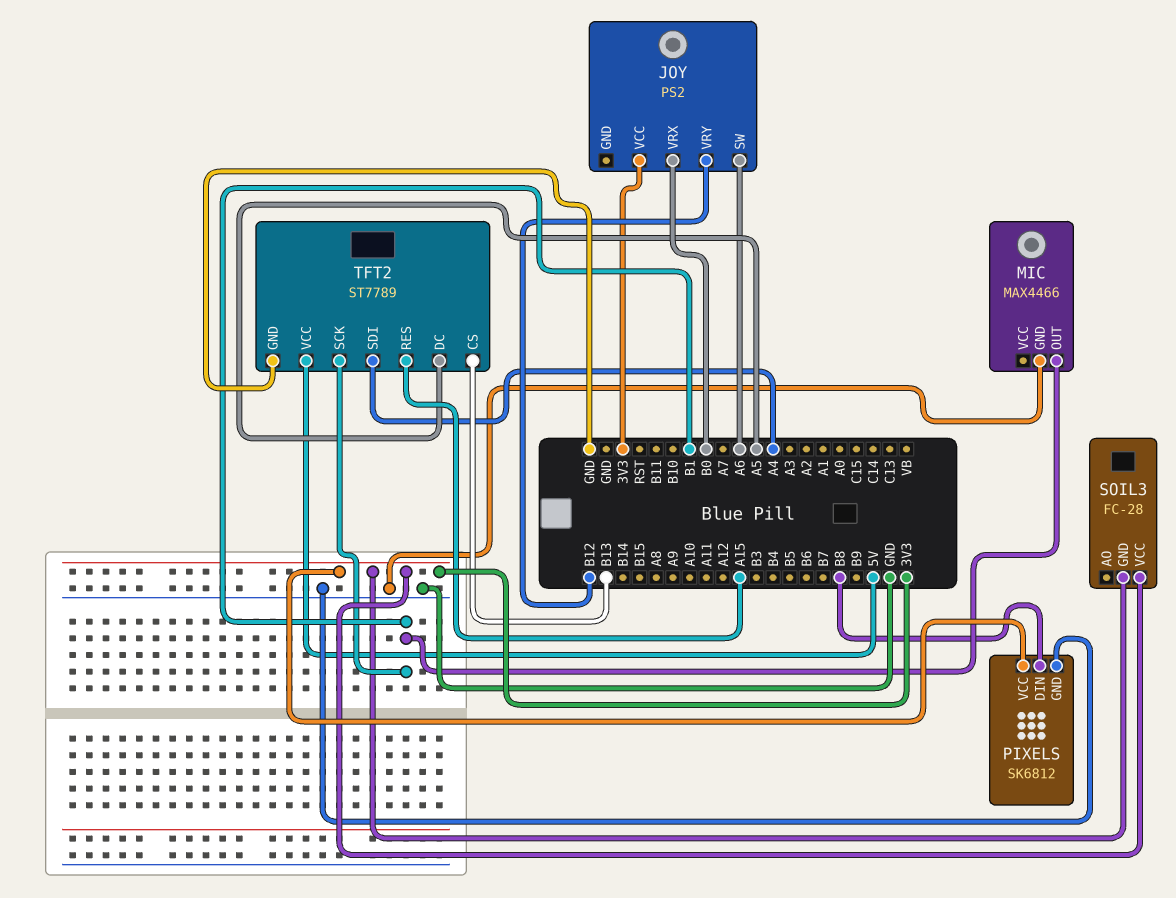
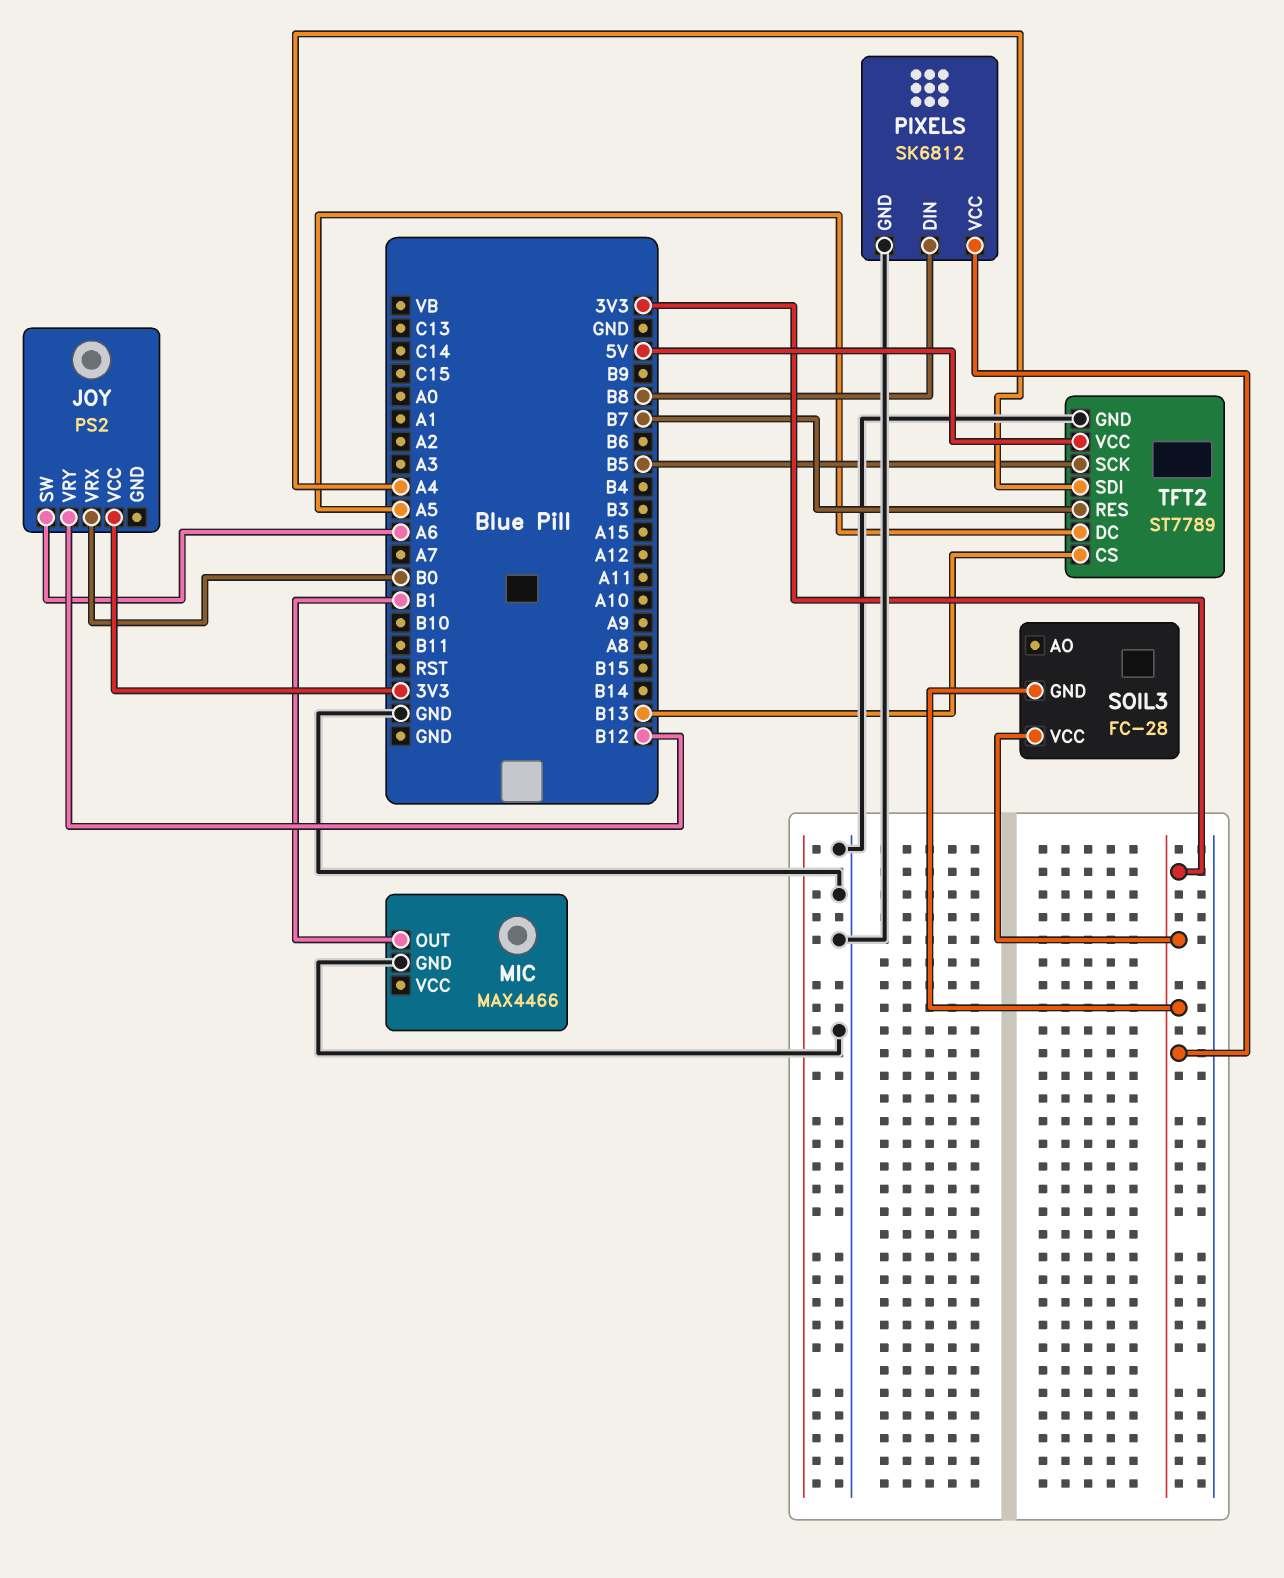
TFT2 pin RES: A15 -> B7
TFT2 pin SCK: B1 -> B5

